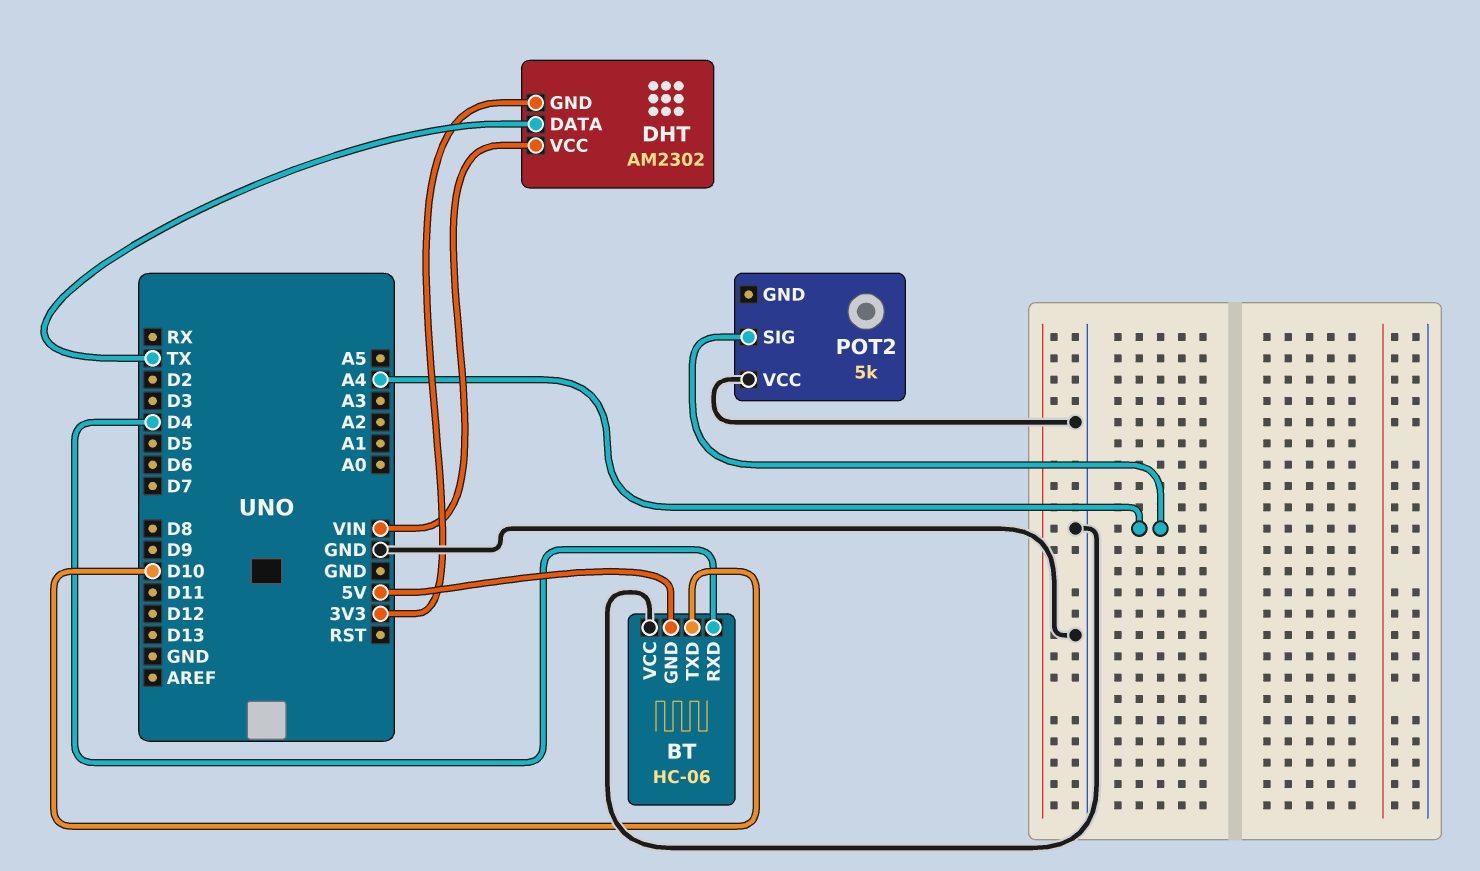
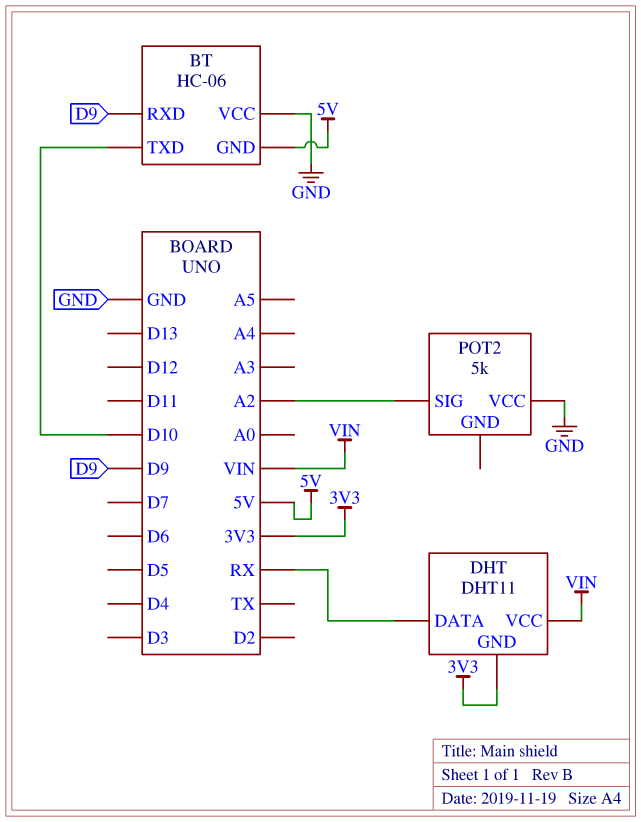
BT pin RXD: D4 -> D9
DHT: AM2302 -> DHT11
DHT pin DATA: TX -> RX
POT2 pin SIG: A4 -> A2

